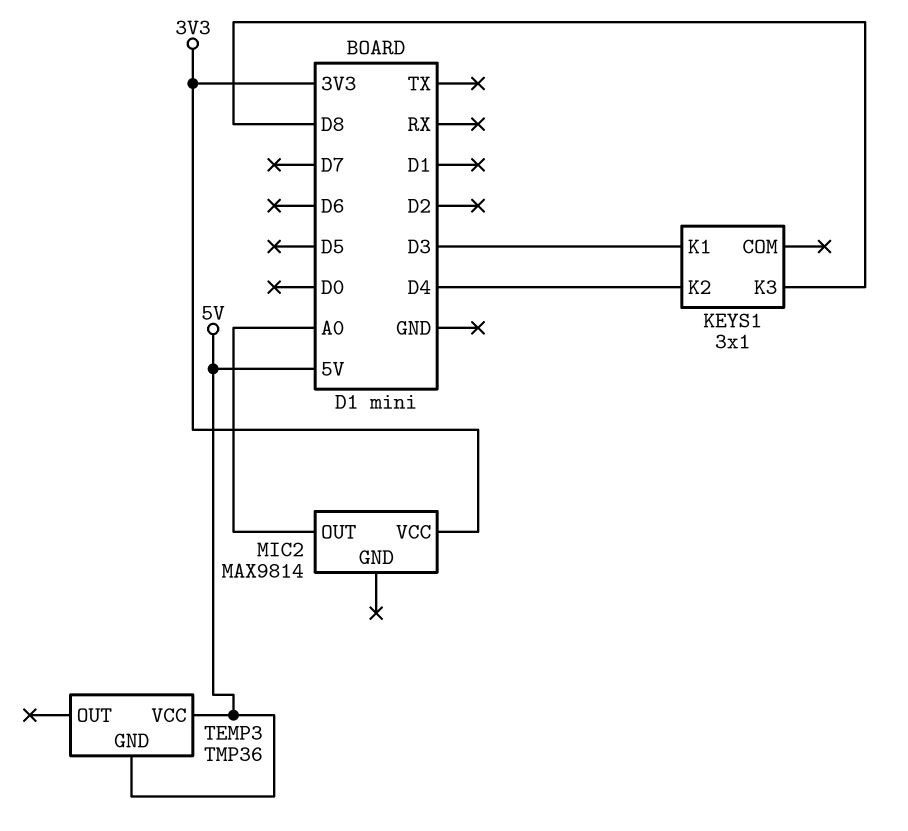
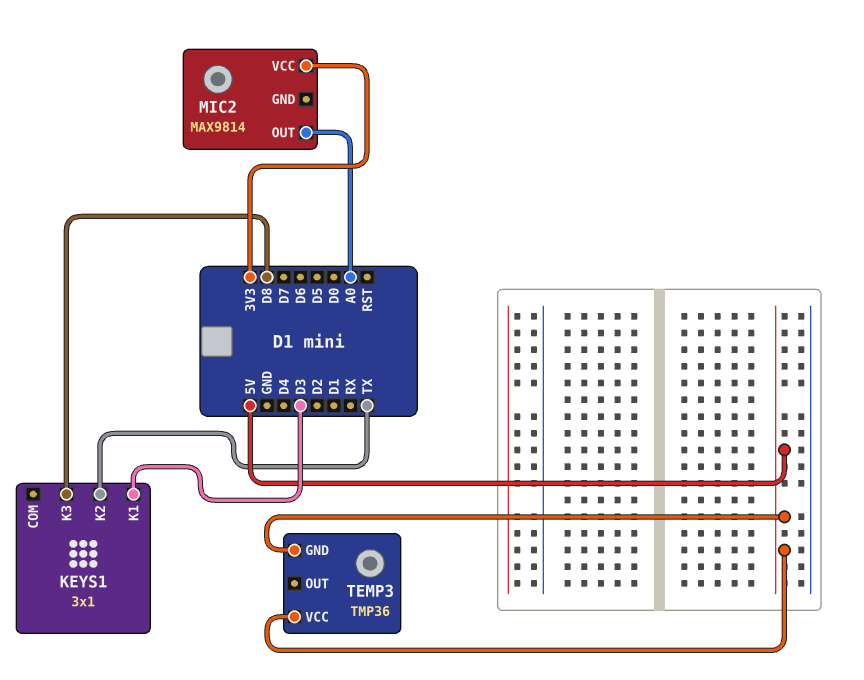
KEYS1 pin K2: D4 -> TX

